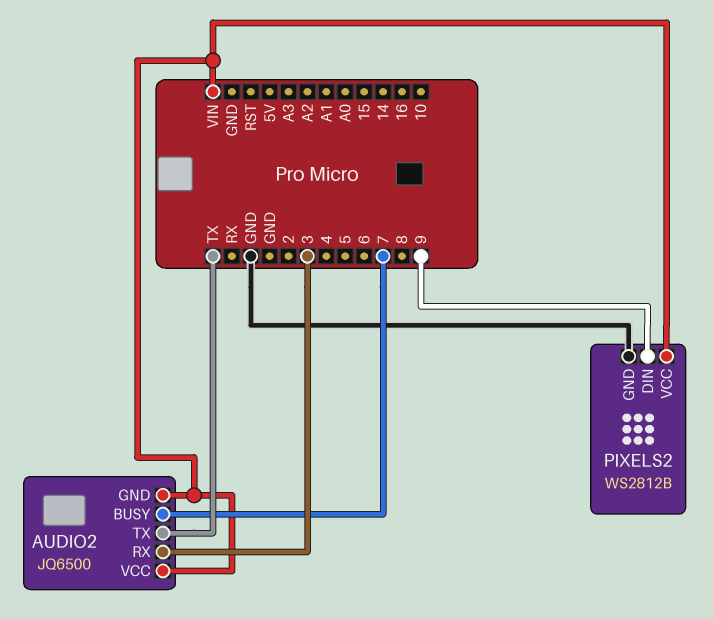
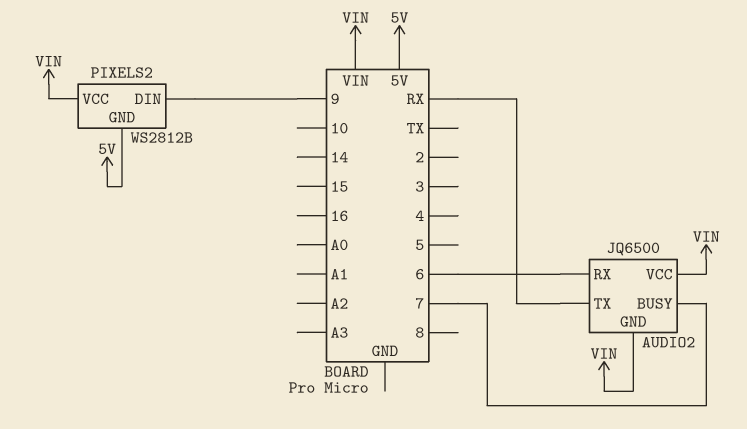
AUDIO2 pin RX: 3 -> 6
AUDIO2 pin TX: TX -> RX
PIXELS2 pin GND: GND -> 5V

